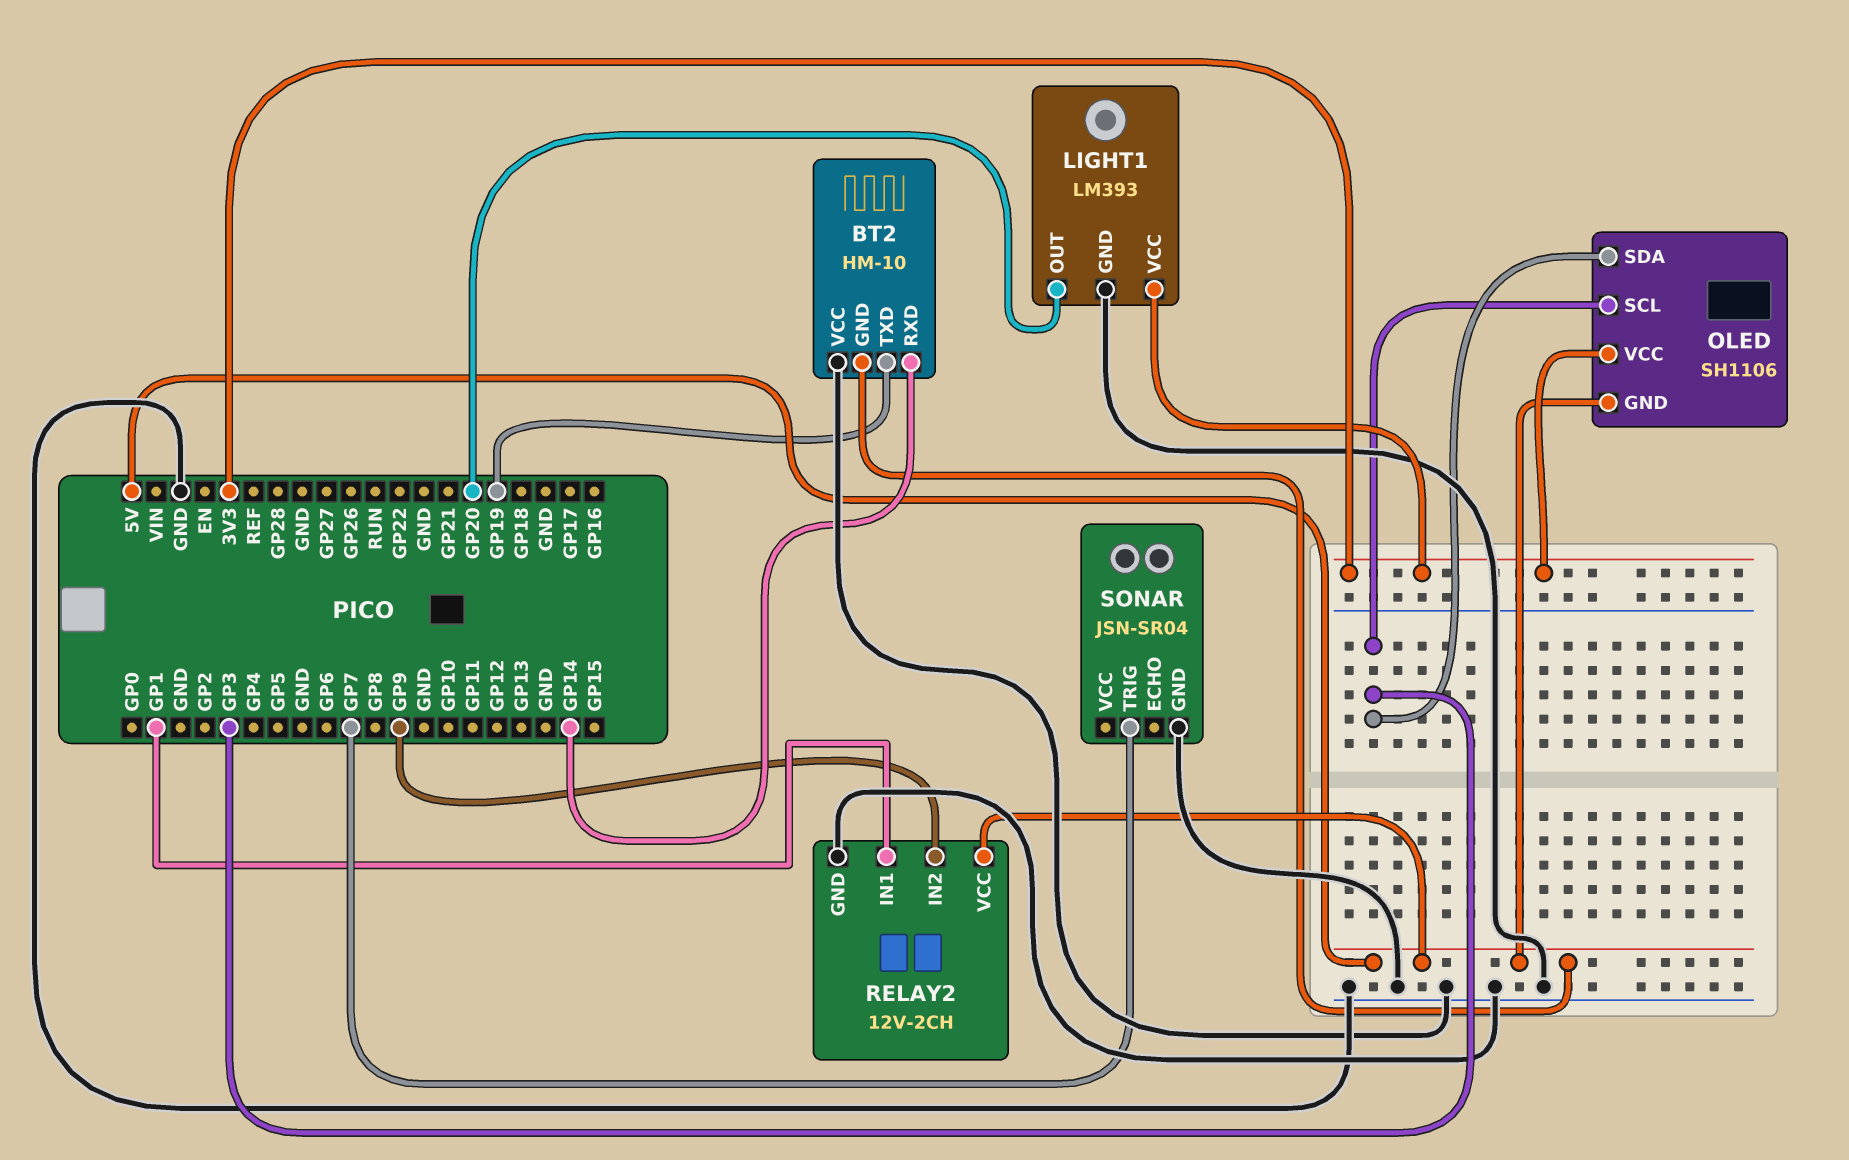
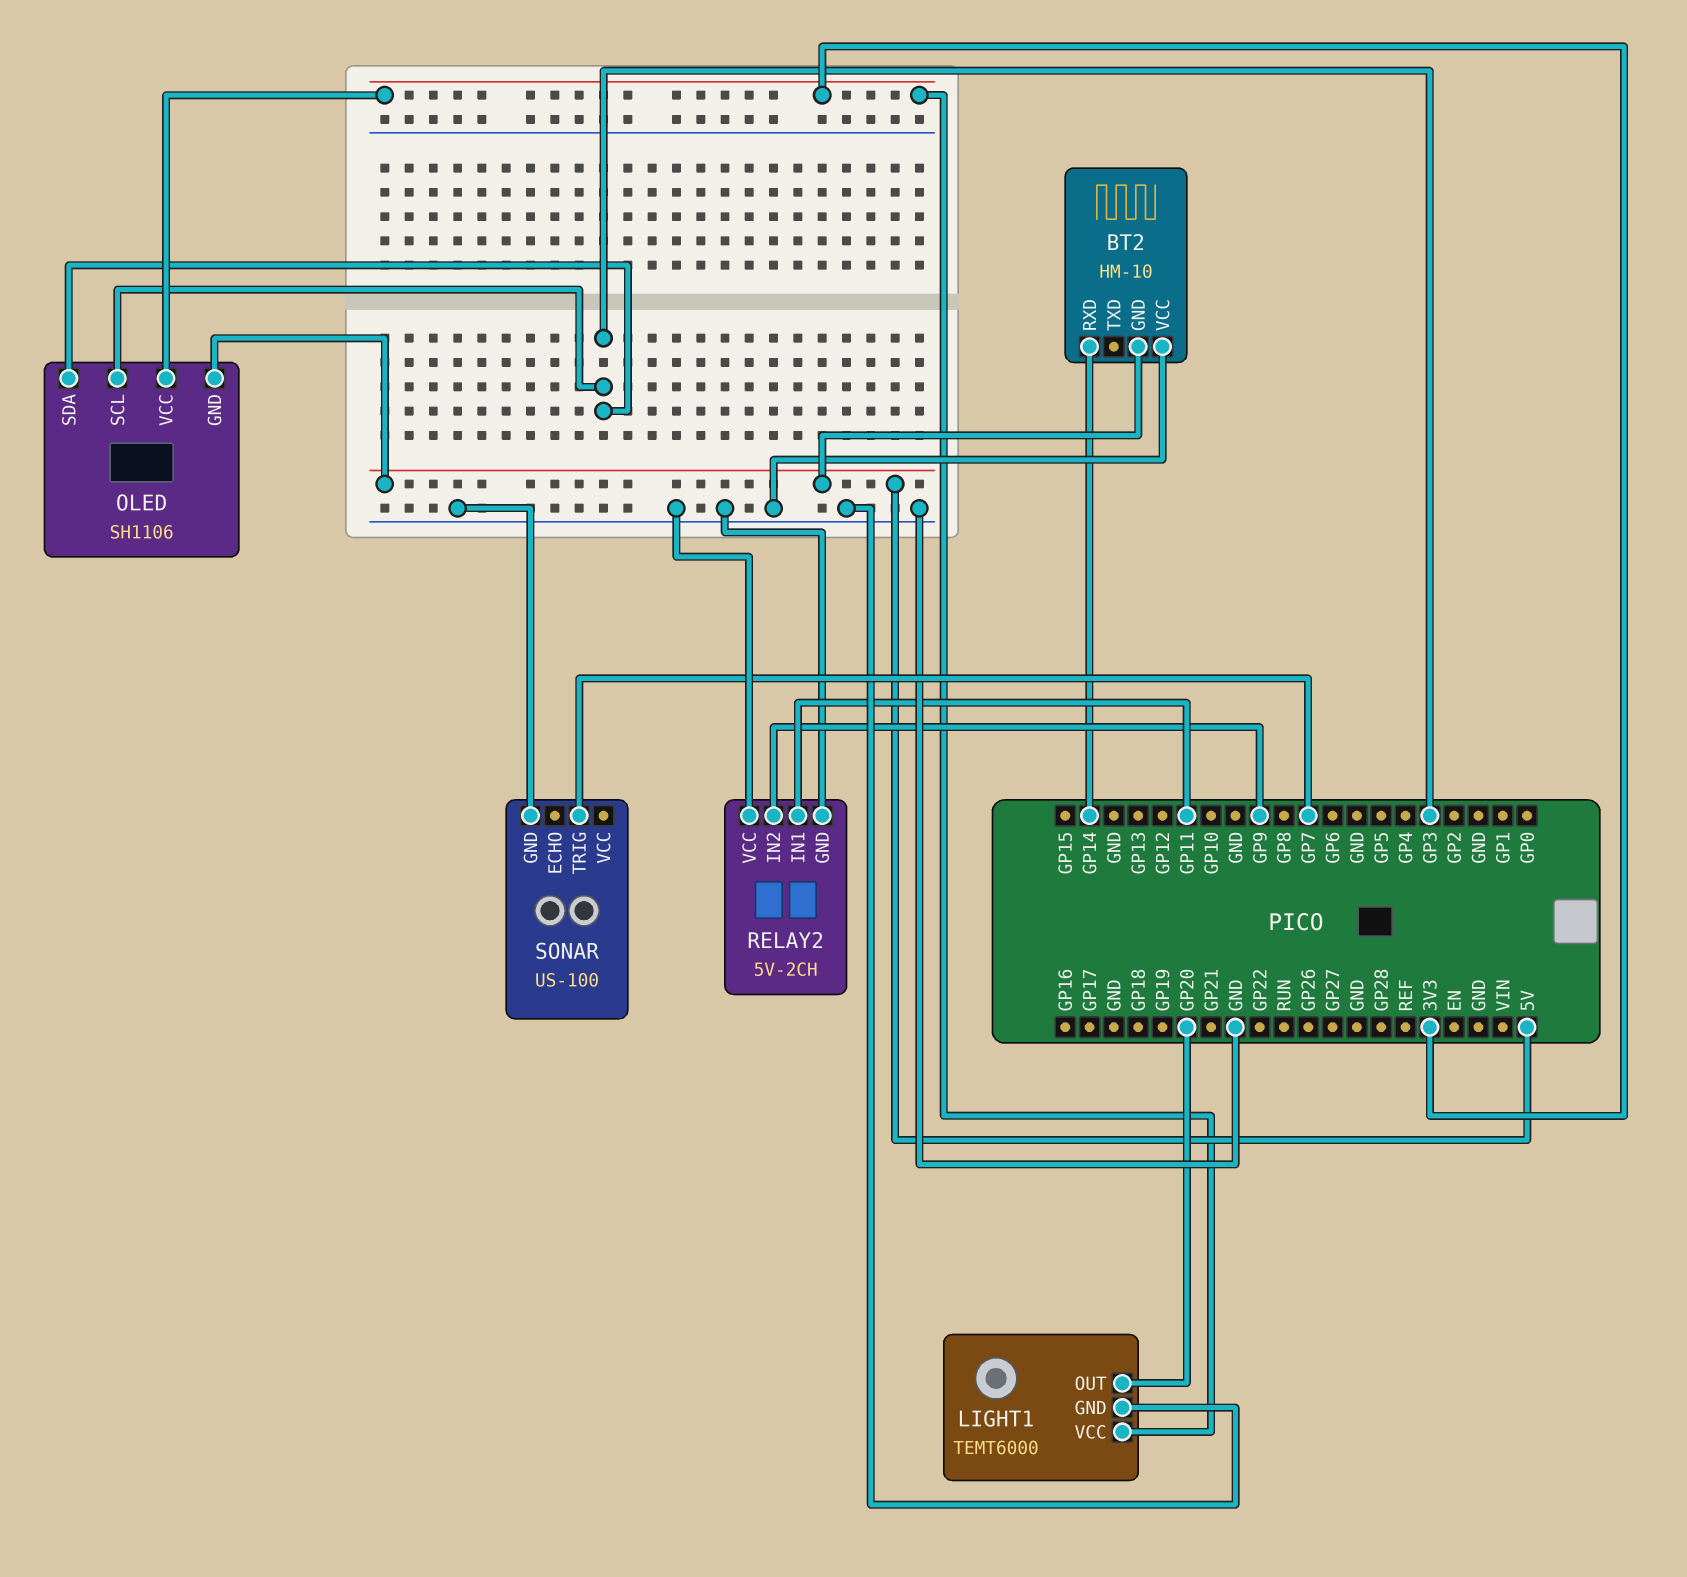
BT2 pin TXD: GP19 -> none
LIGHT1: LM393 -> TEMT6000
RELAY2: 12V-2CH -> 5V-2CH
RELAY2 pin IN1: GP1 -> GP11
RELAY2 pin VCC: 5V -> GND
SONAR: JSN-SR04 -> US-100

